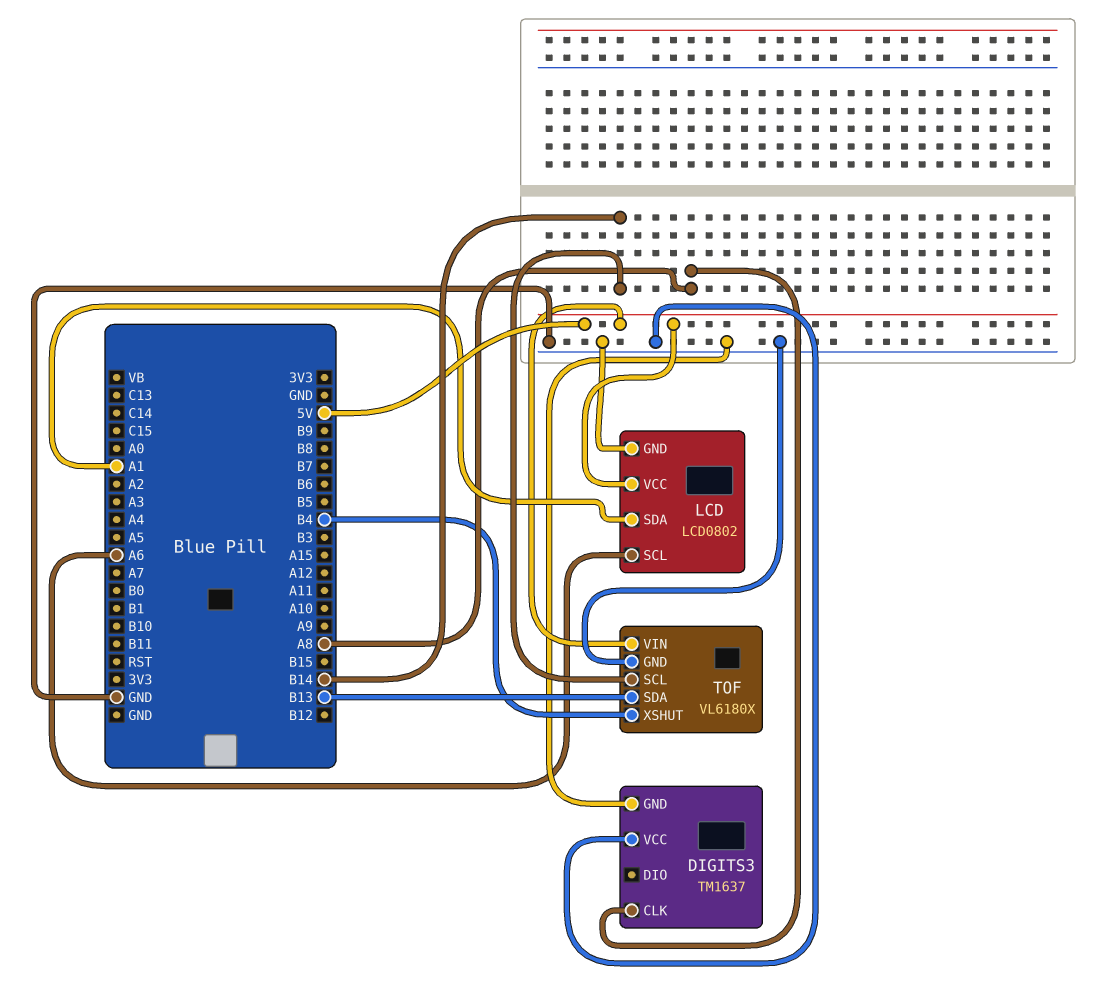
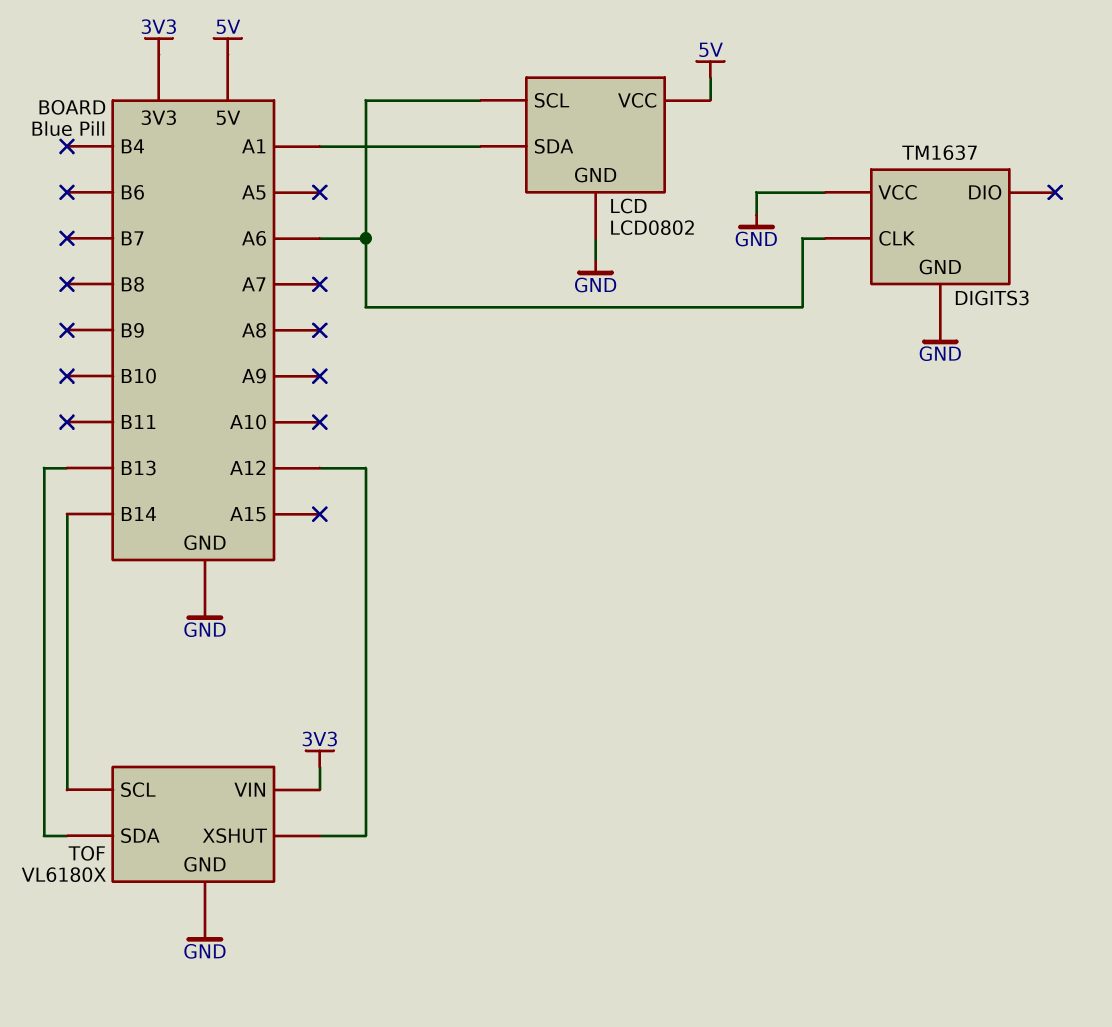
DIGITS3 pin CLK: A8 -> A6
TOF pin VIN: 5V -> 3V3
TOF pin XSHUT: B4 -> A12

